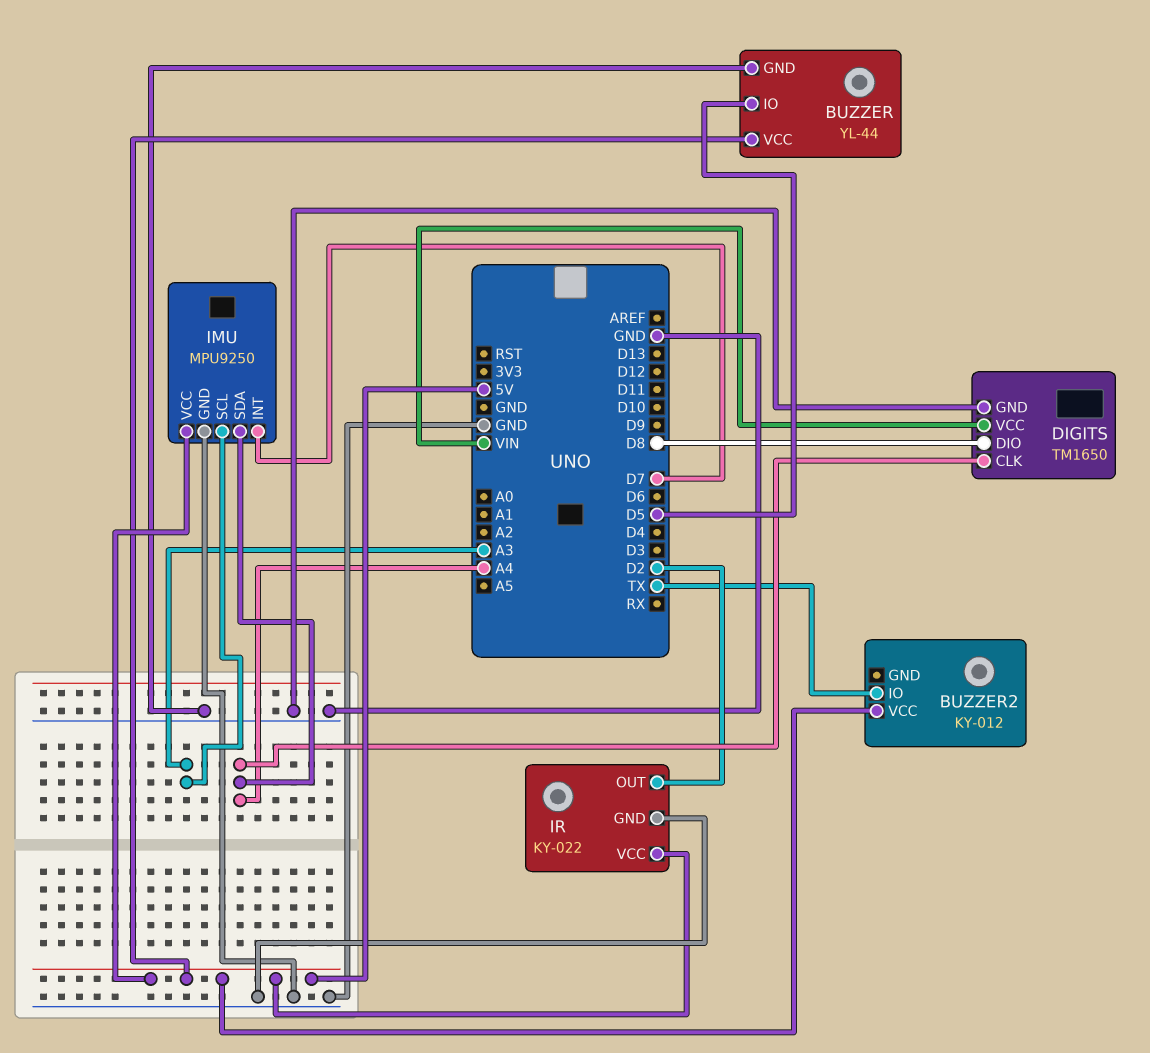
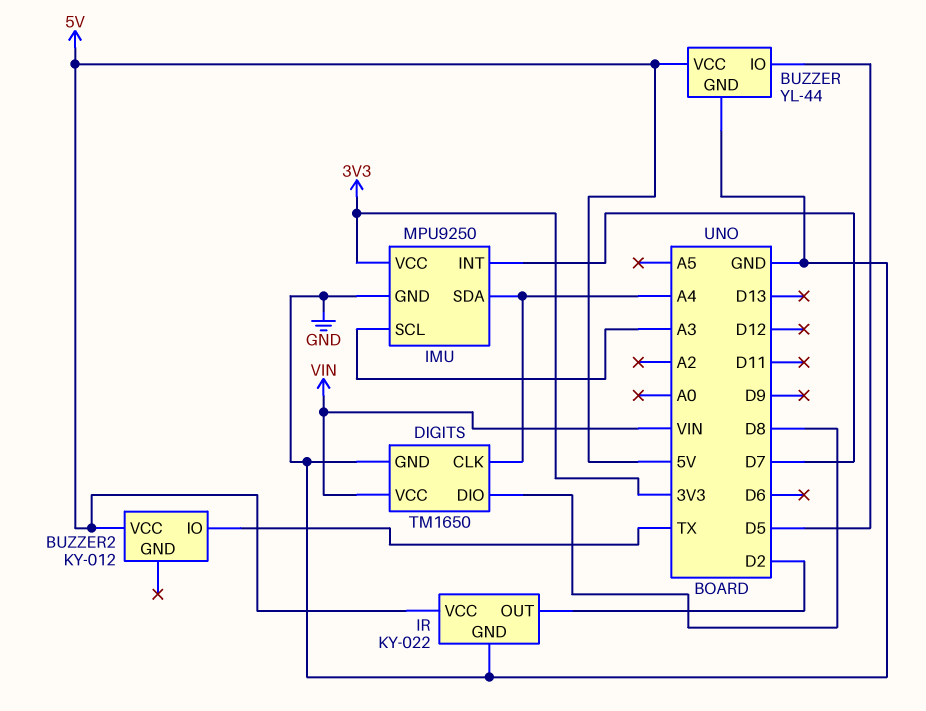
IMU pin VCC: 5V -> 3V3

